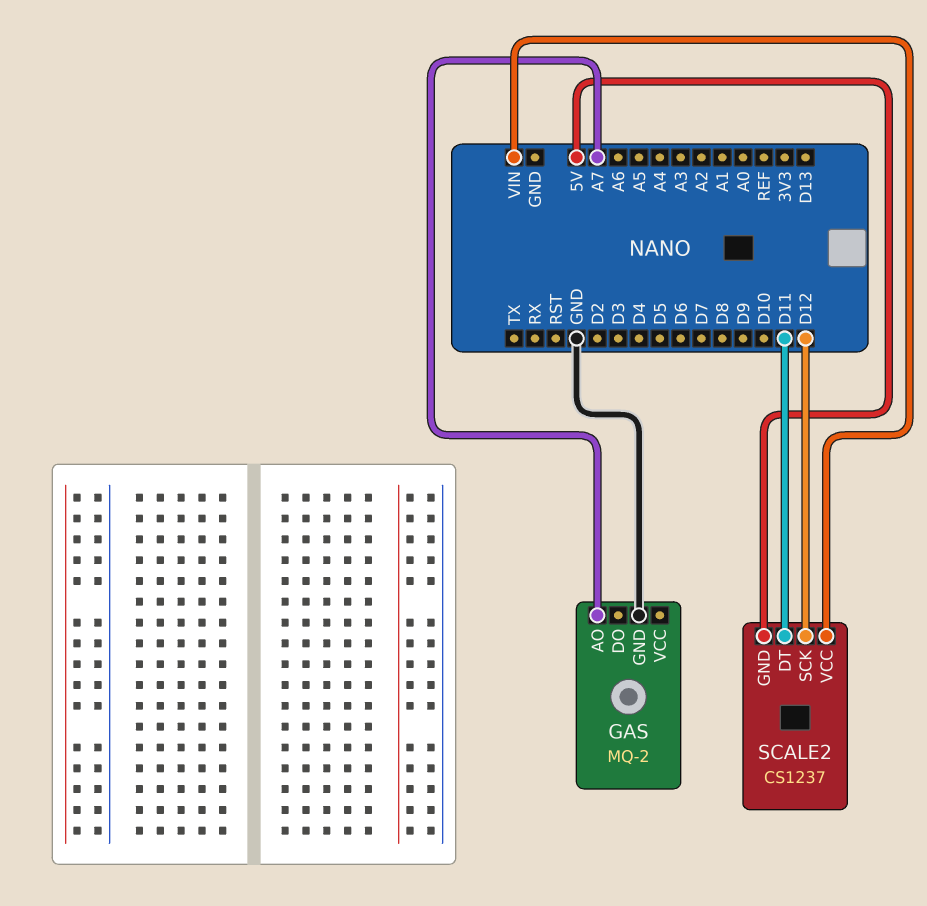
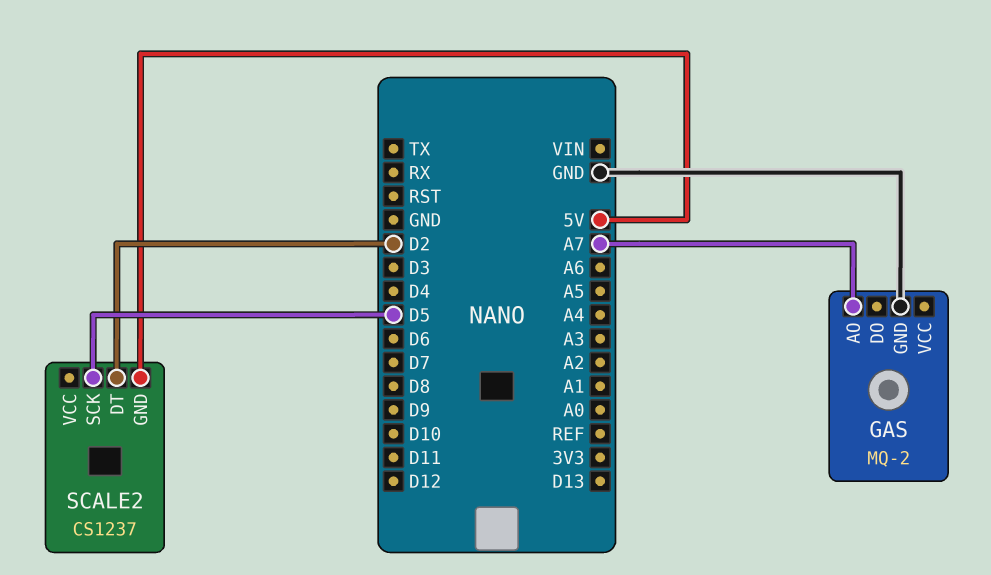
SCALE2 pin DT: D11 -> D2
SCALE2 pin SCK: D12 -> D5
SCALE2 pin VCC: VIN -> none

